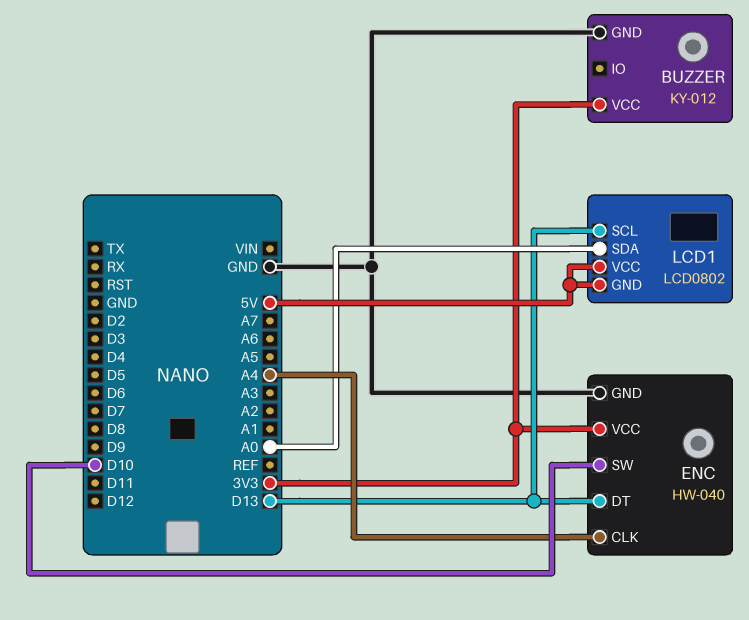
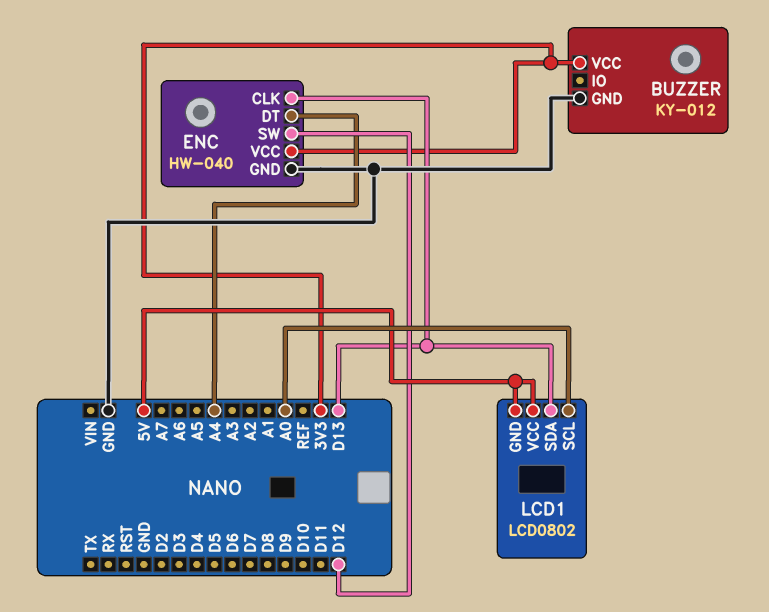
ENC pin CLK: A4 -> D13
ENC pin DT: D13 -> A4
ENC pin SW: D10 -> D12
LCD1 pin SCL: D13 -> A0
LCD1 pin SDA: A0 -> D13

